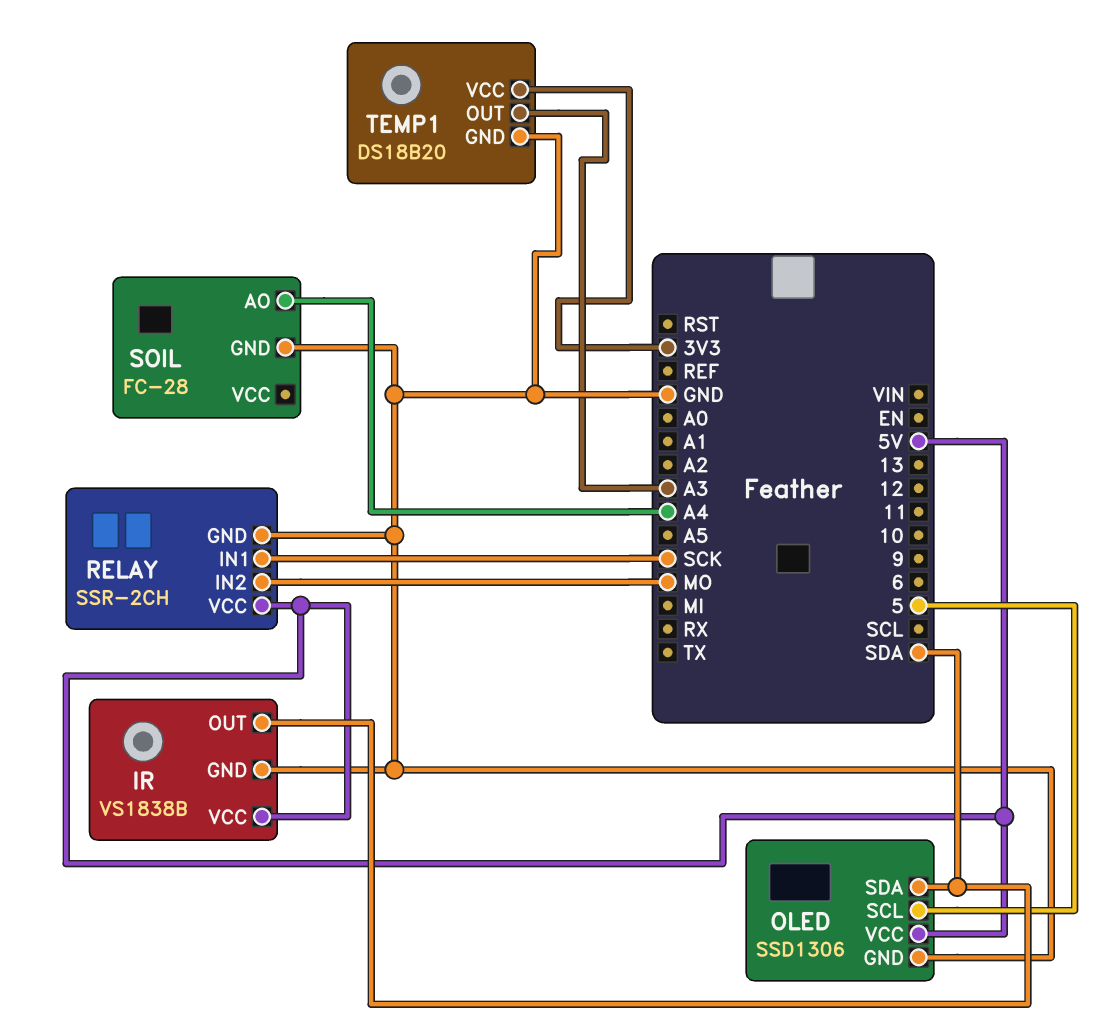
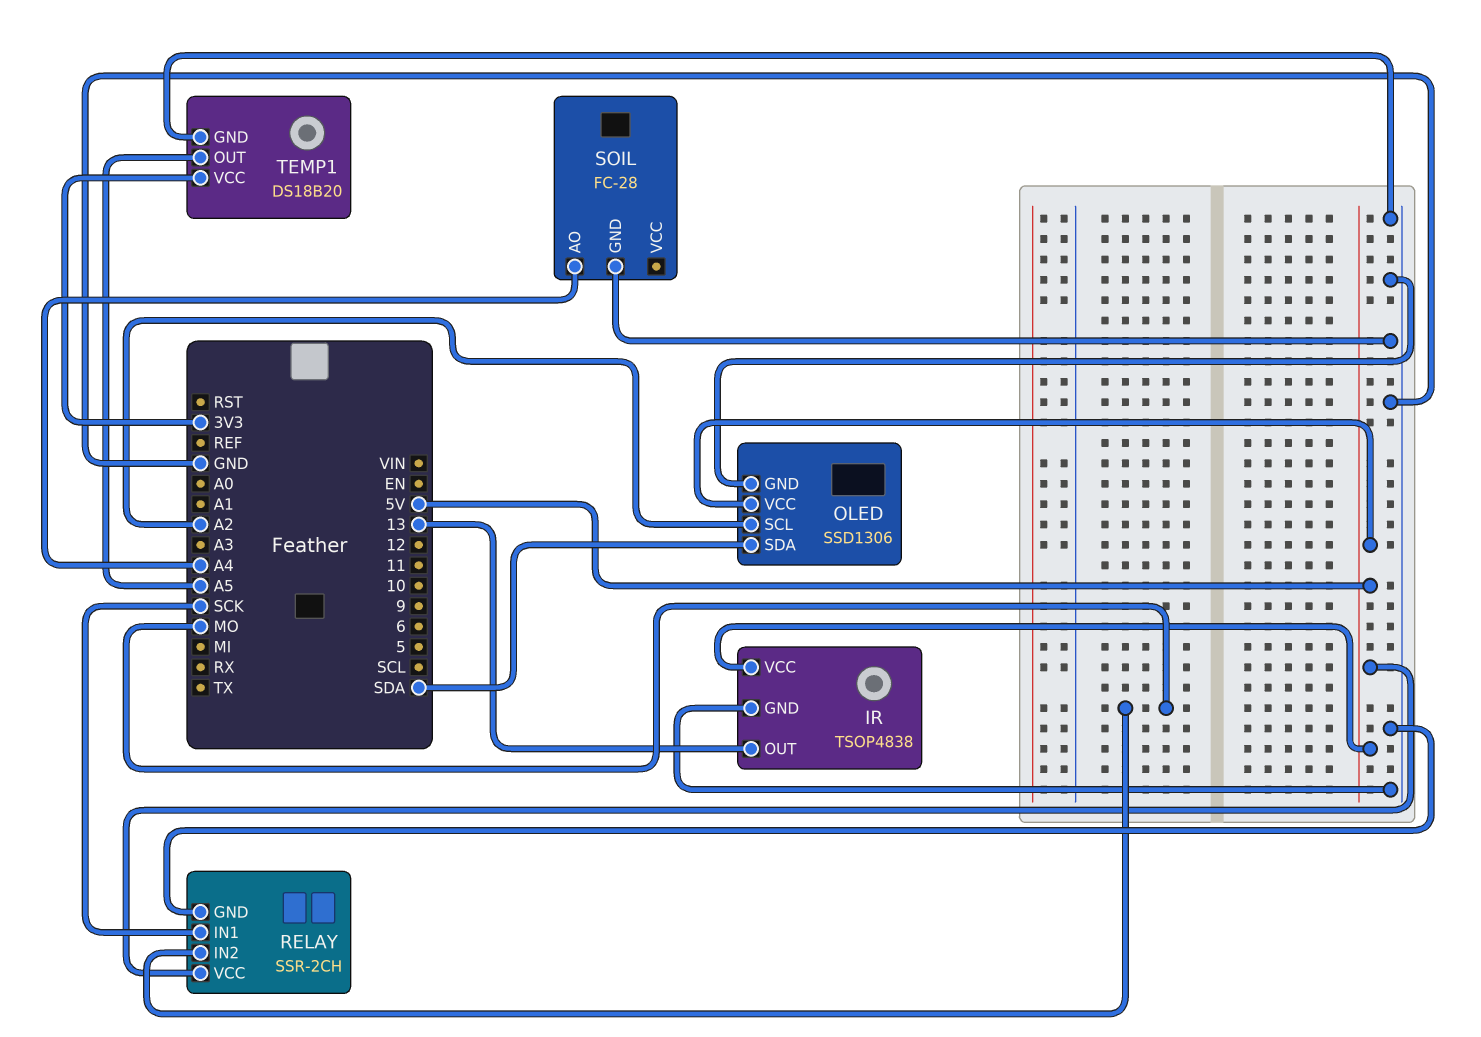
IR: VS1838B -> TSOP4838
IR pin OUT: SDA -> 13
OLED pin SCL: 5 -> A2
TEMP1 pin OUT: A3 -> A5

